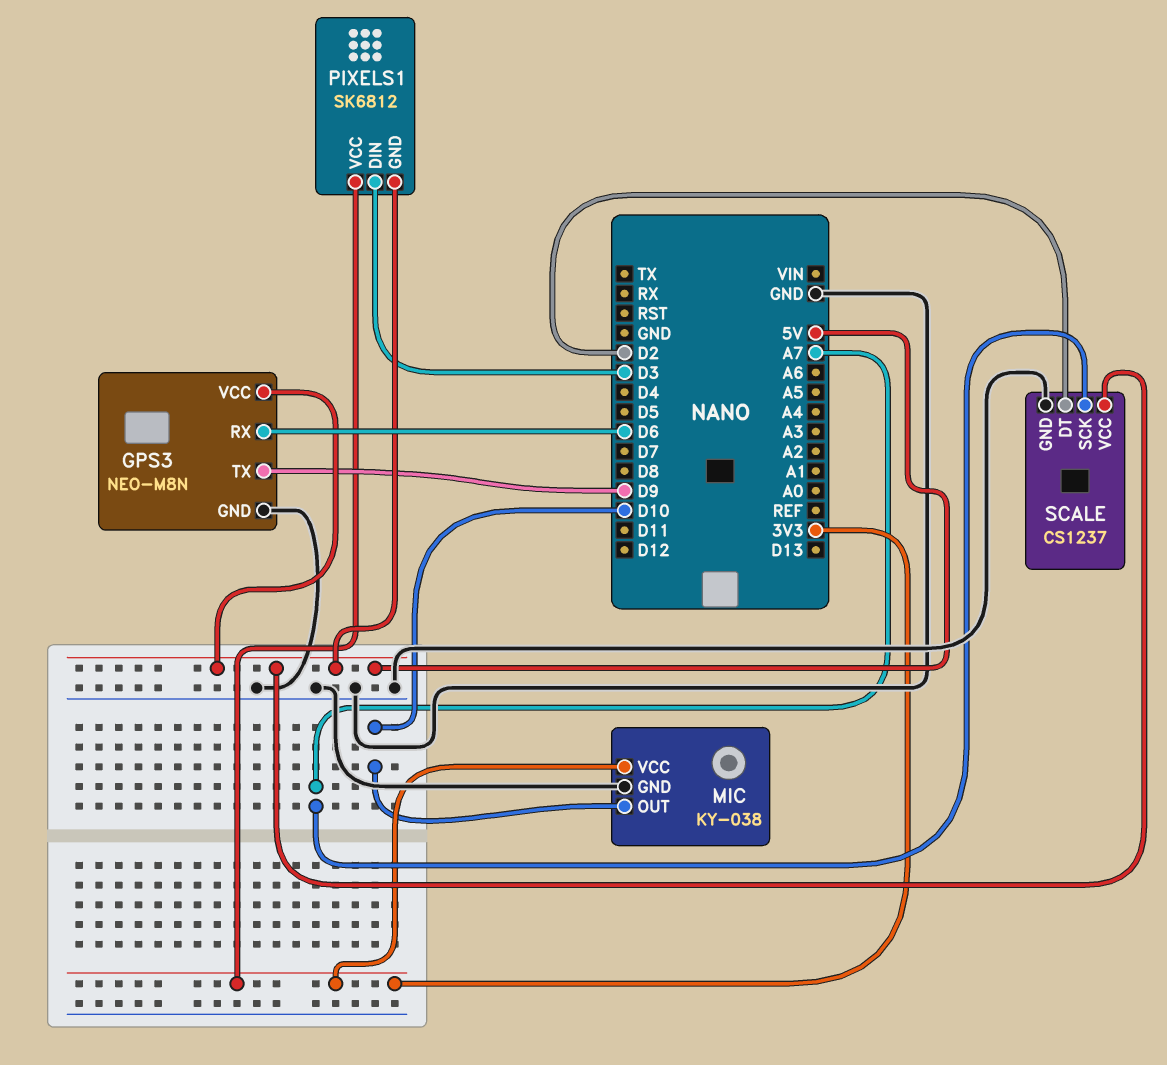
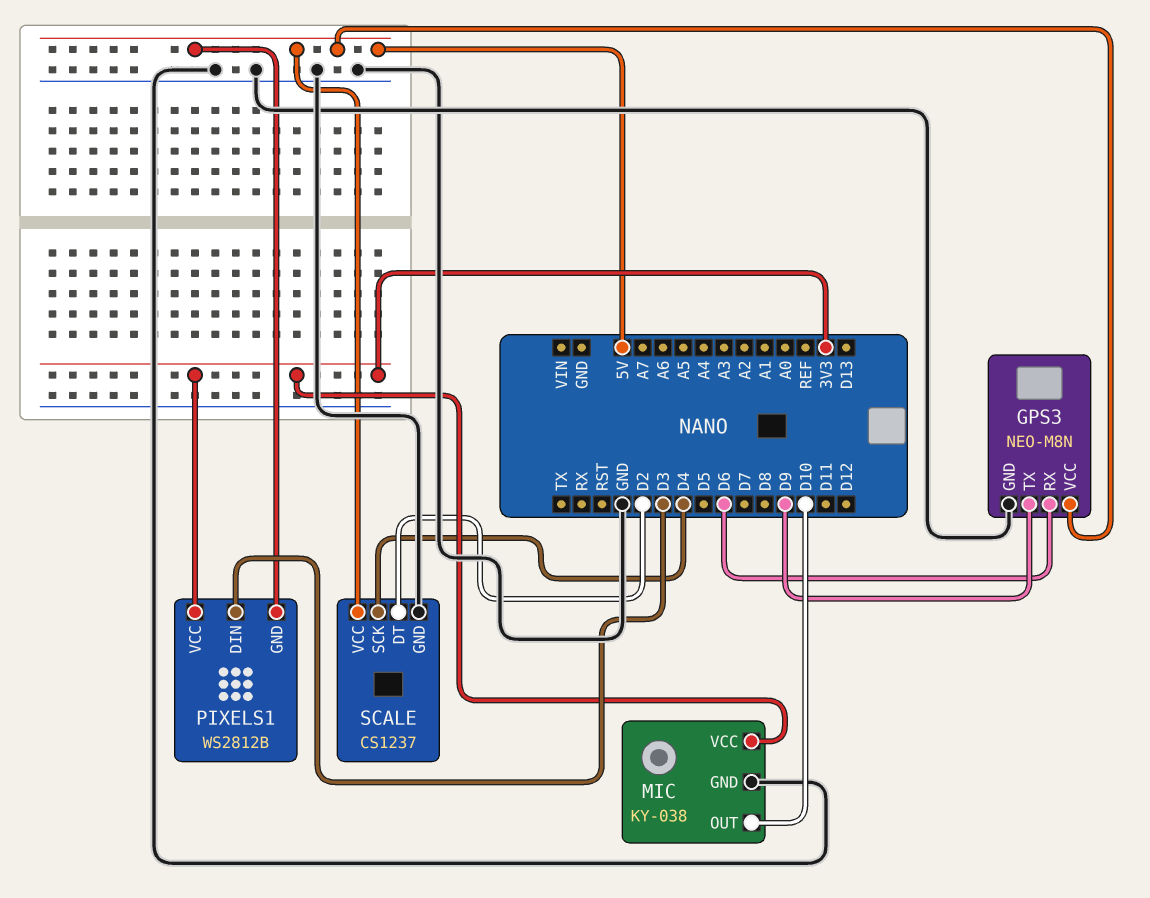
PIXELS1: SK6812 -> WS2812B
SCALE pin SCK: A7 -> D4

